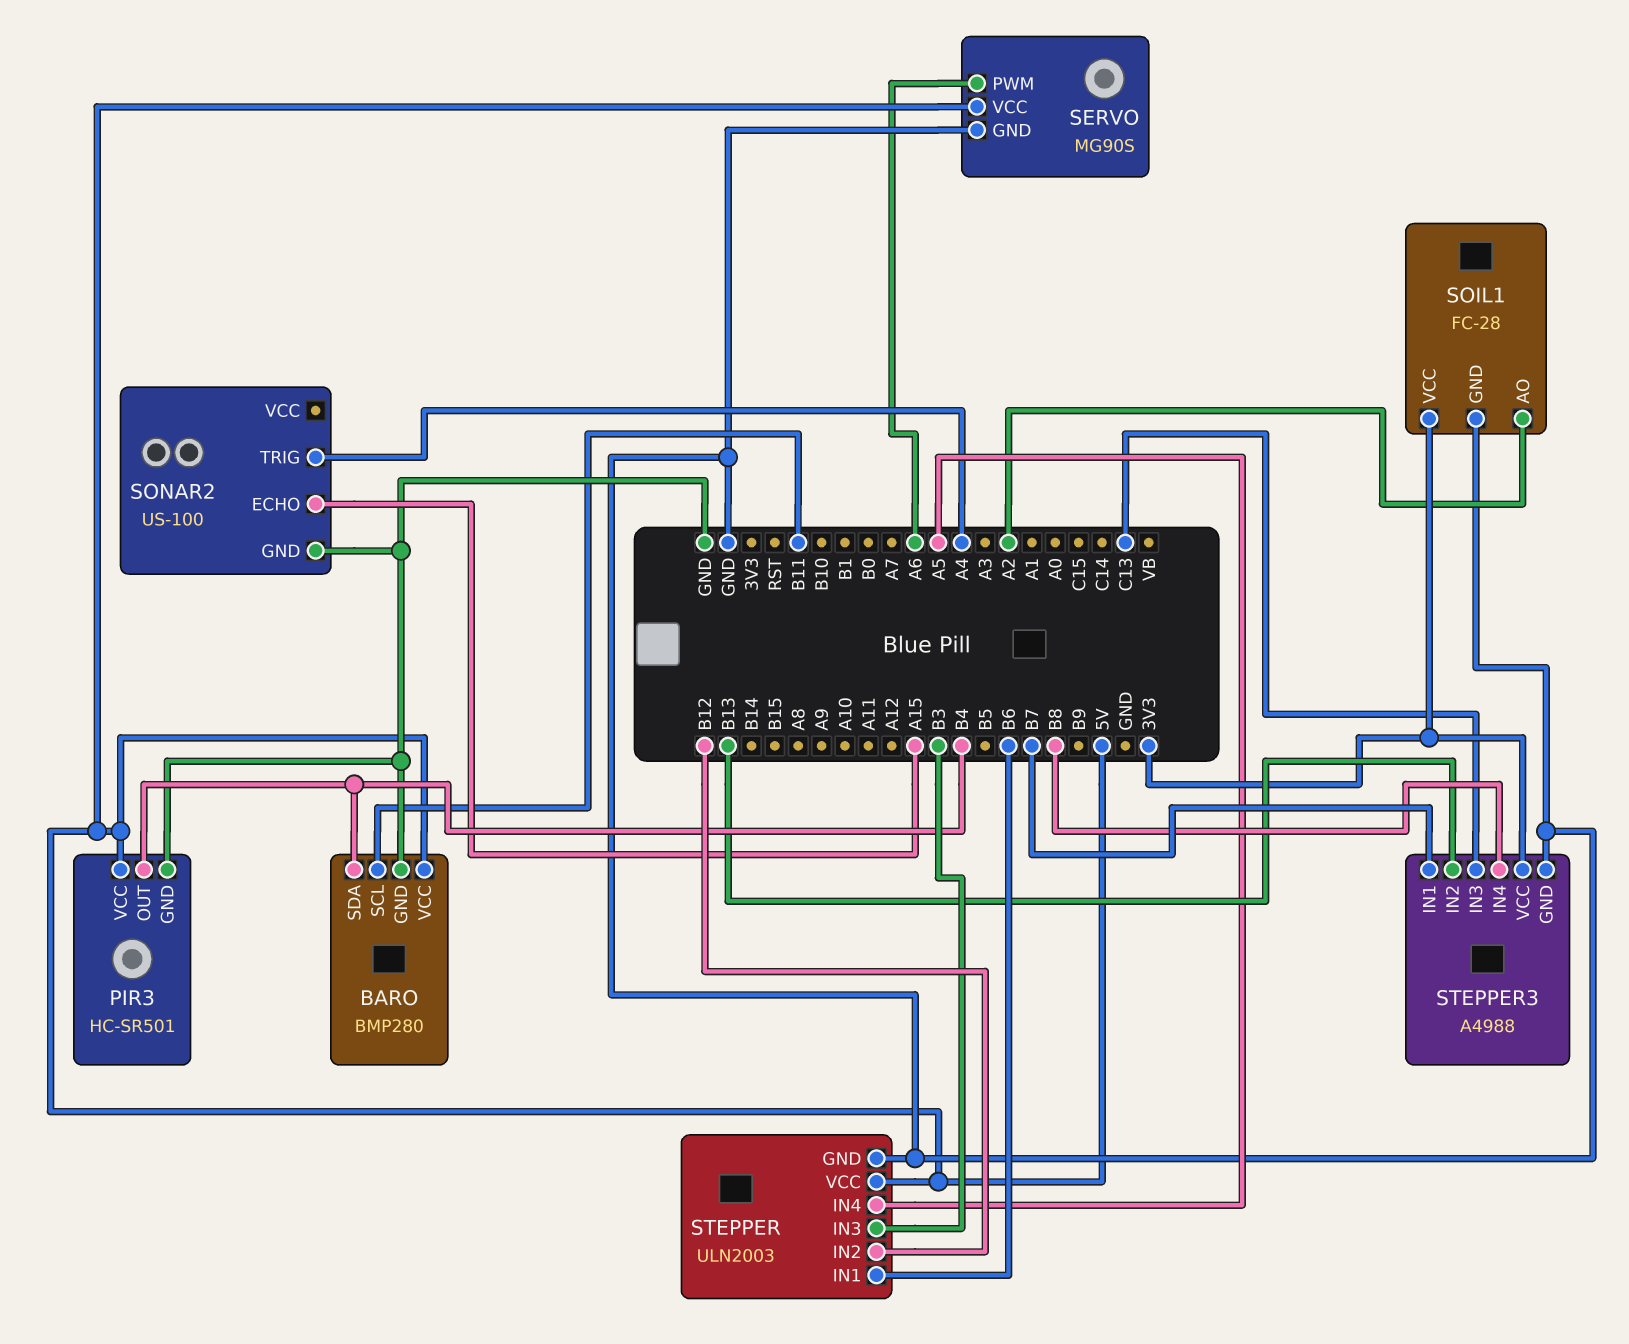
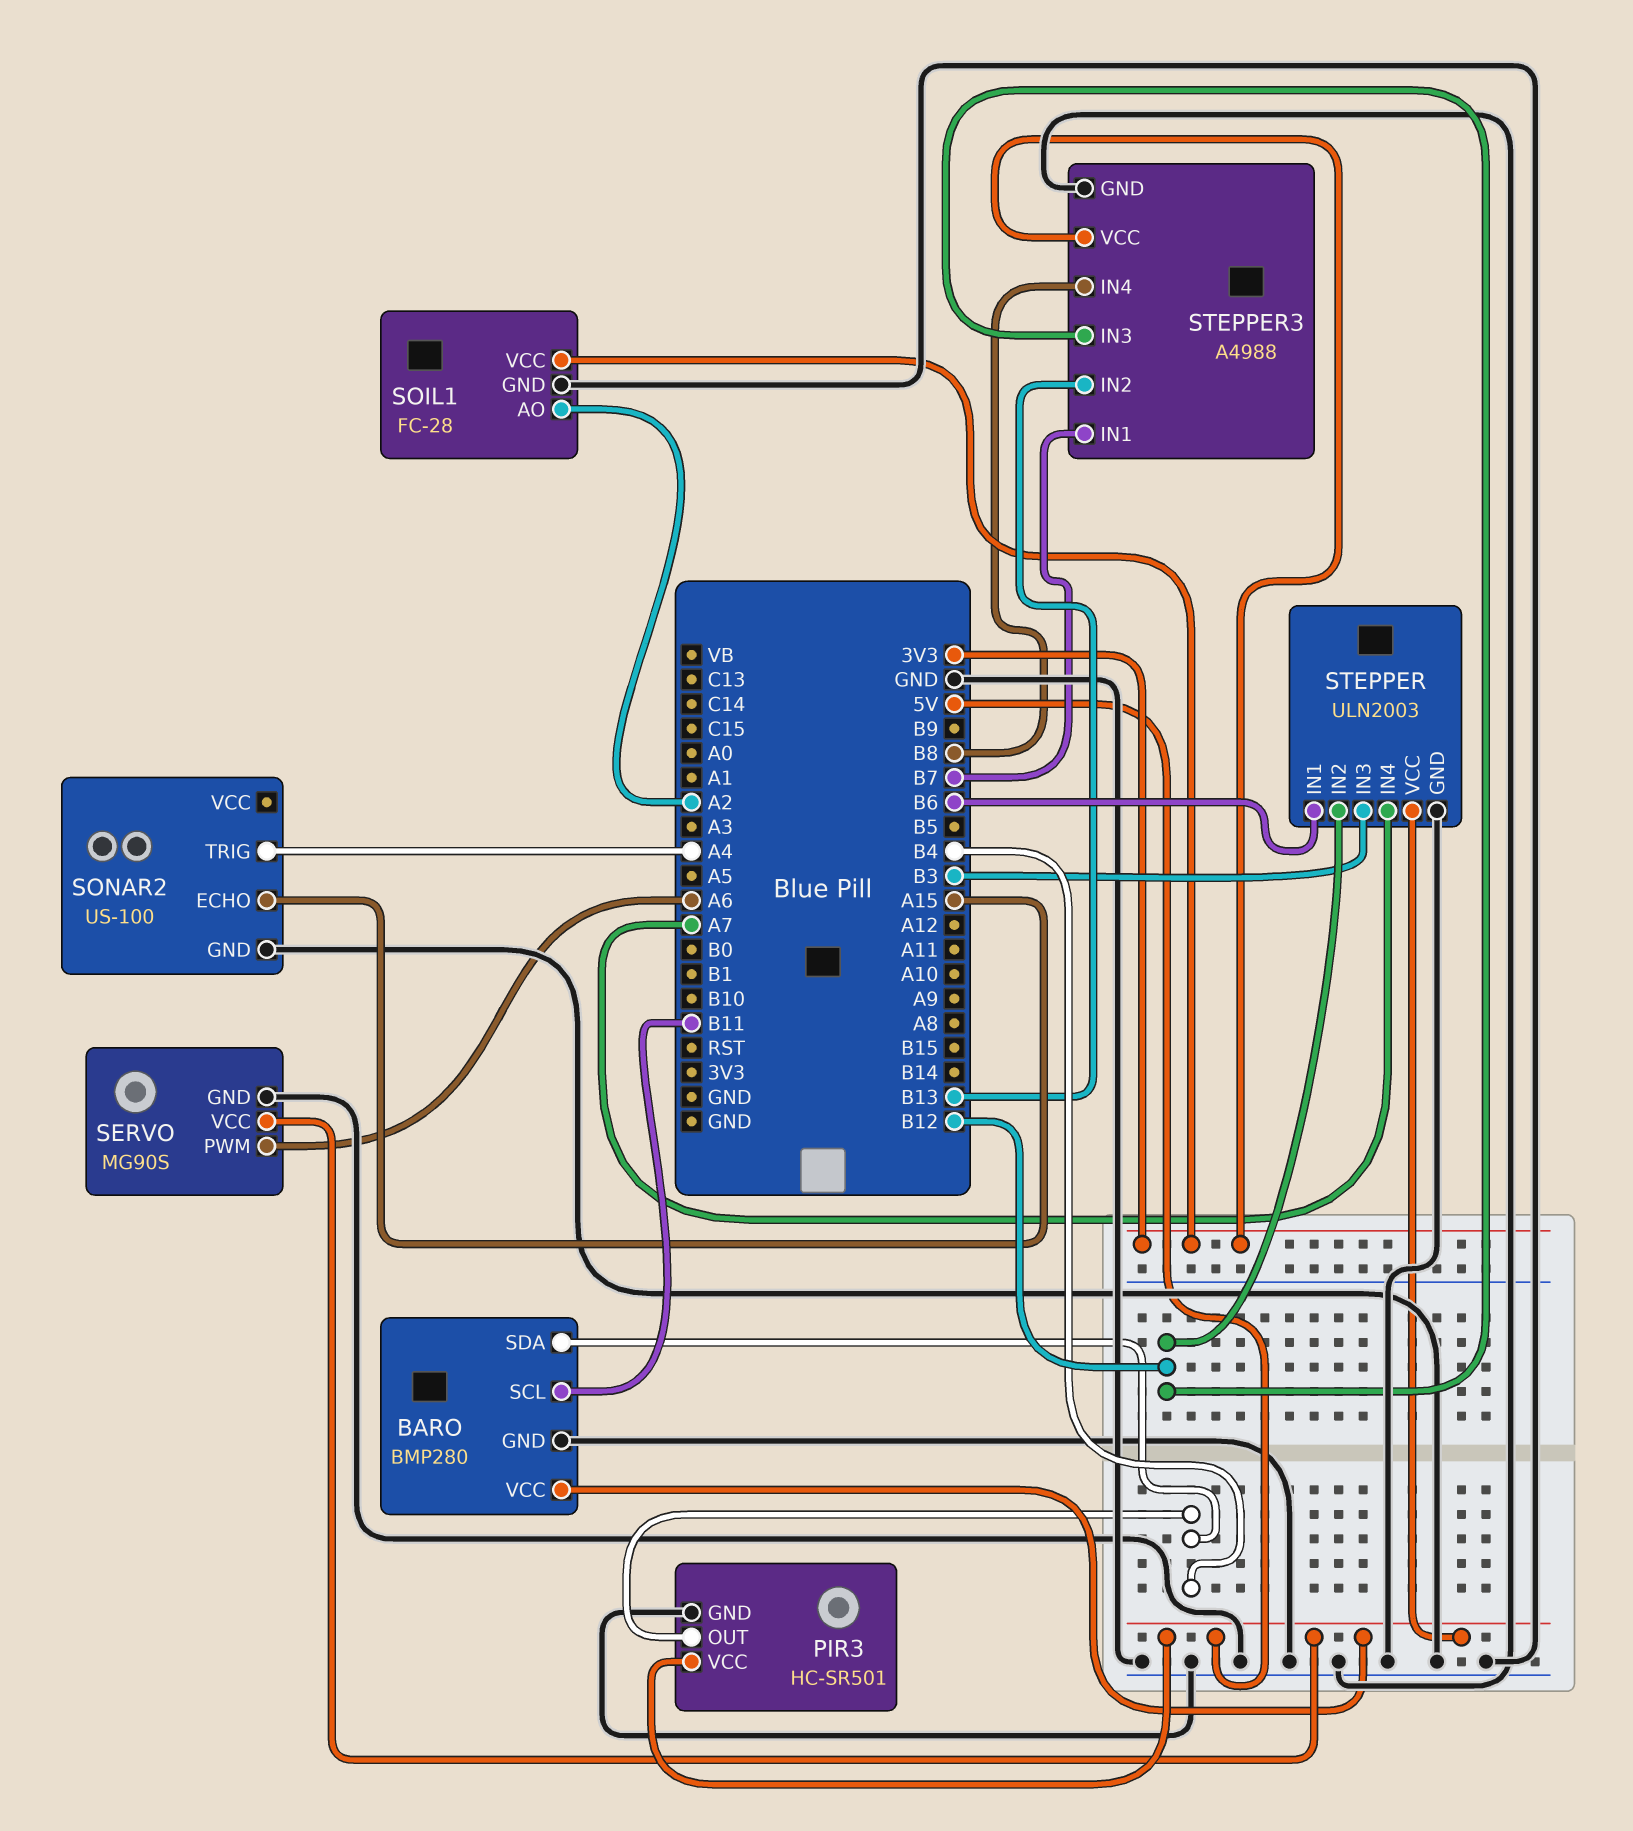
STEPPER pin IN4: A5 -> A7
STEPPER3 pin IN3: C13 -> B12

